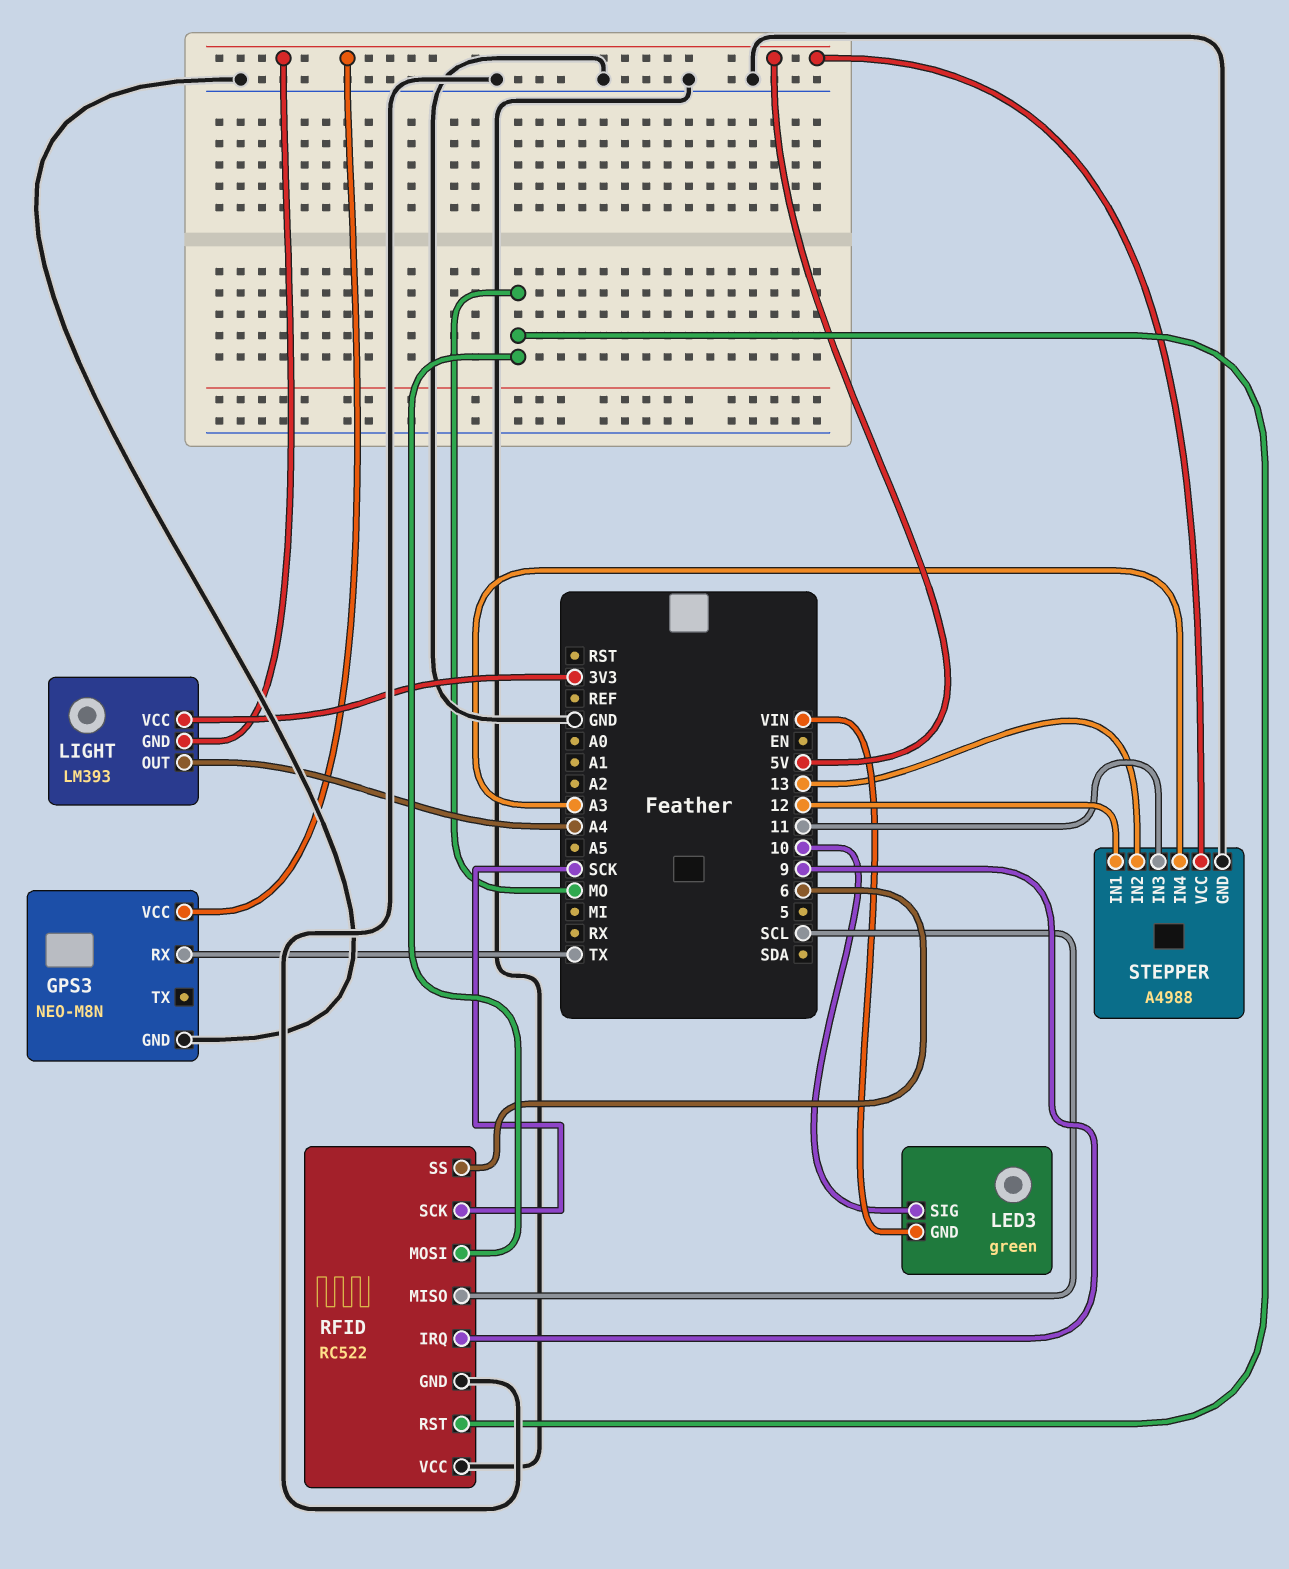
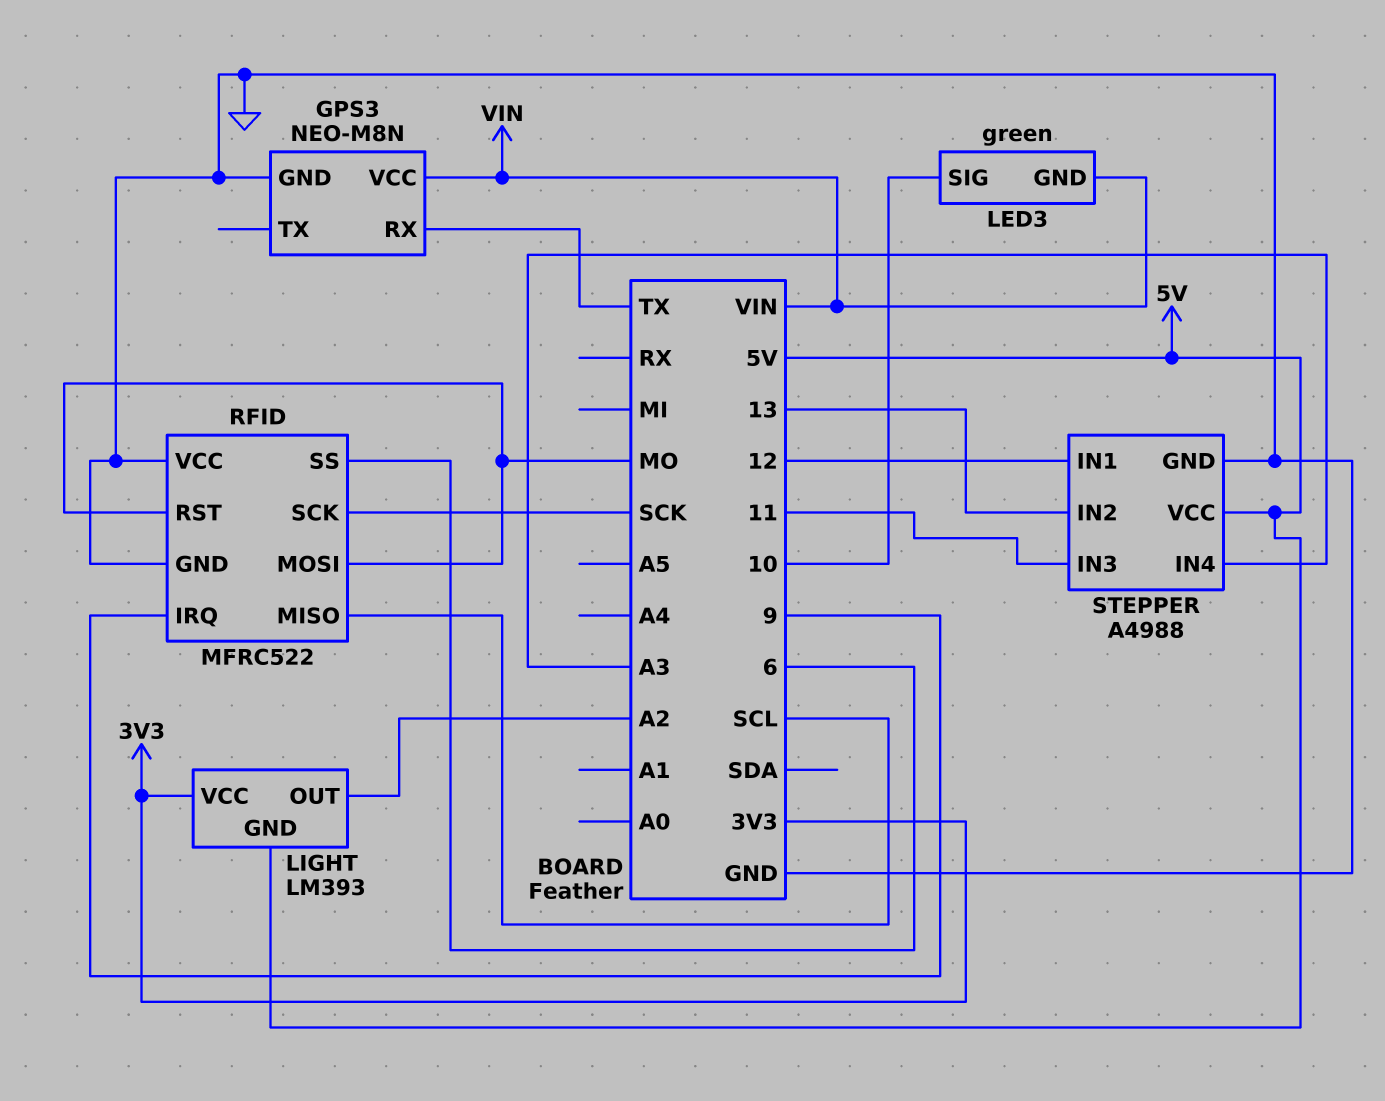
GPS3 pin VCC: 5V -> VIN
LIGHT pin OUT: A4 -> A2
RFID: RC522 -> MFRC522

